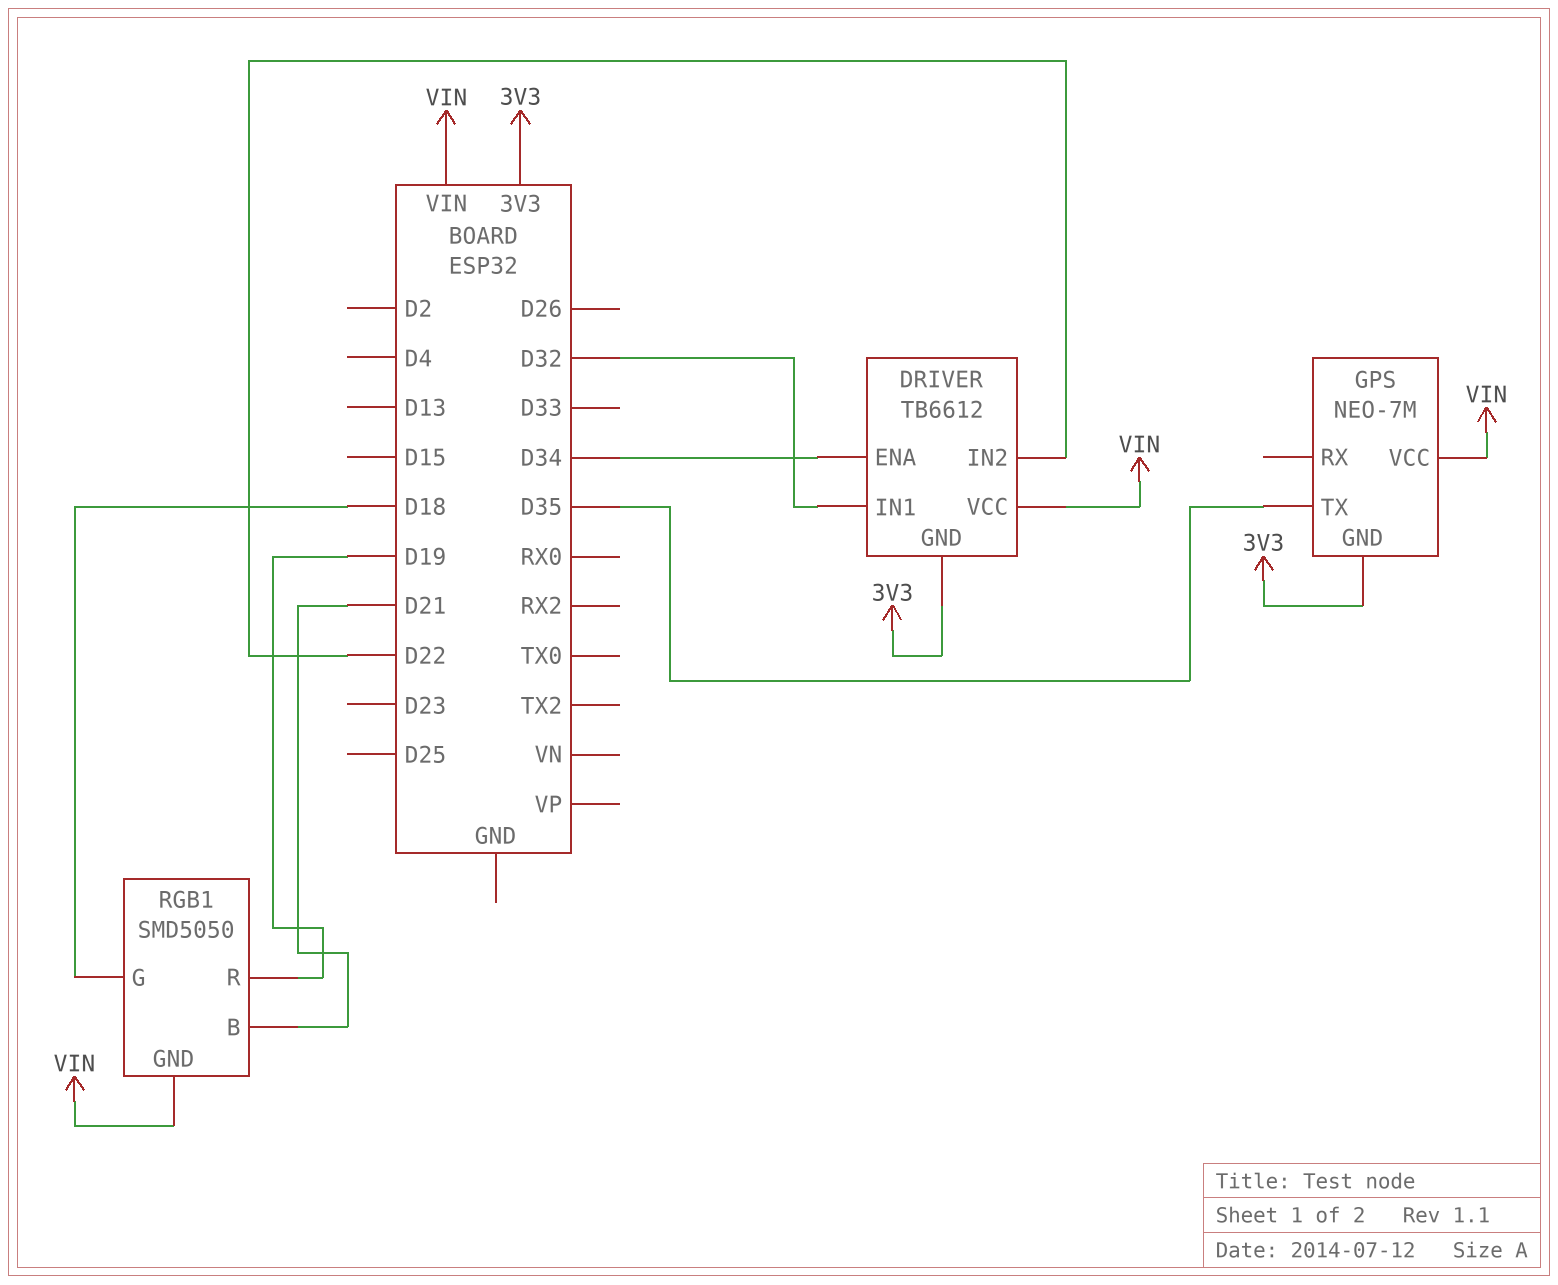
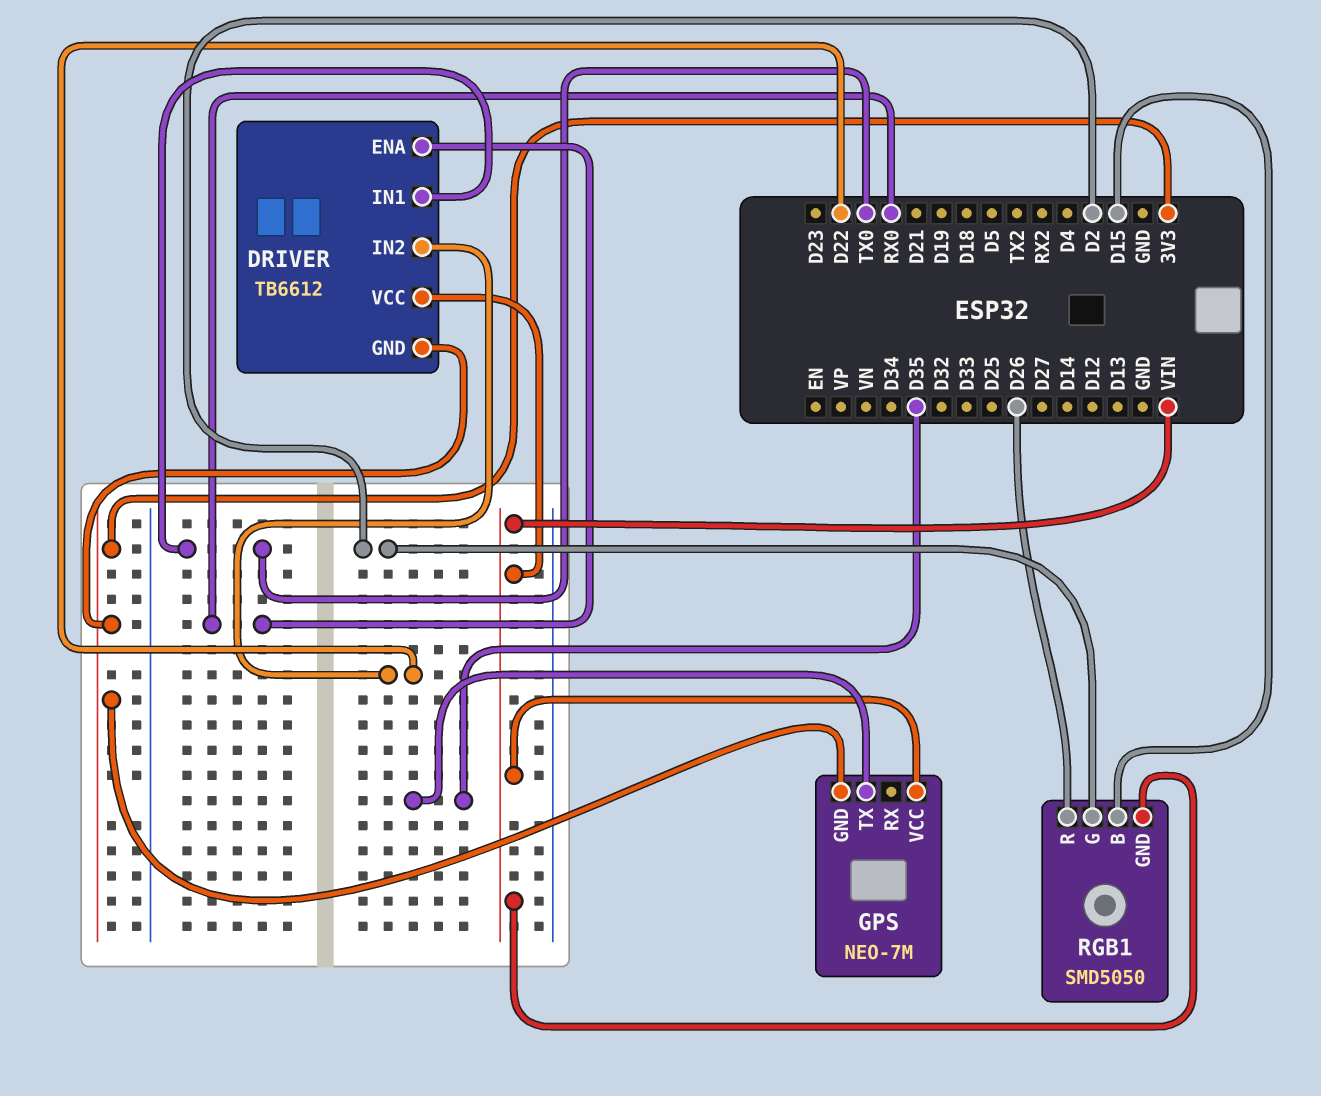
DRIVER pin ENA: D34 -> RX0
DRIVER pin IN1: D32 -> TX0
RGB1 pin B: D21 -> D15
RGB1 pin G: D18 -> D2
RGB1 pin R: D19 -> D26

